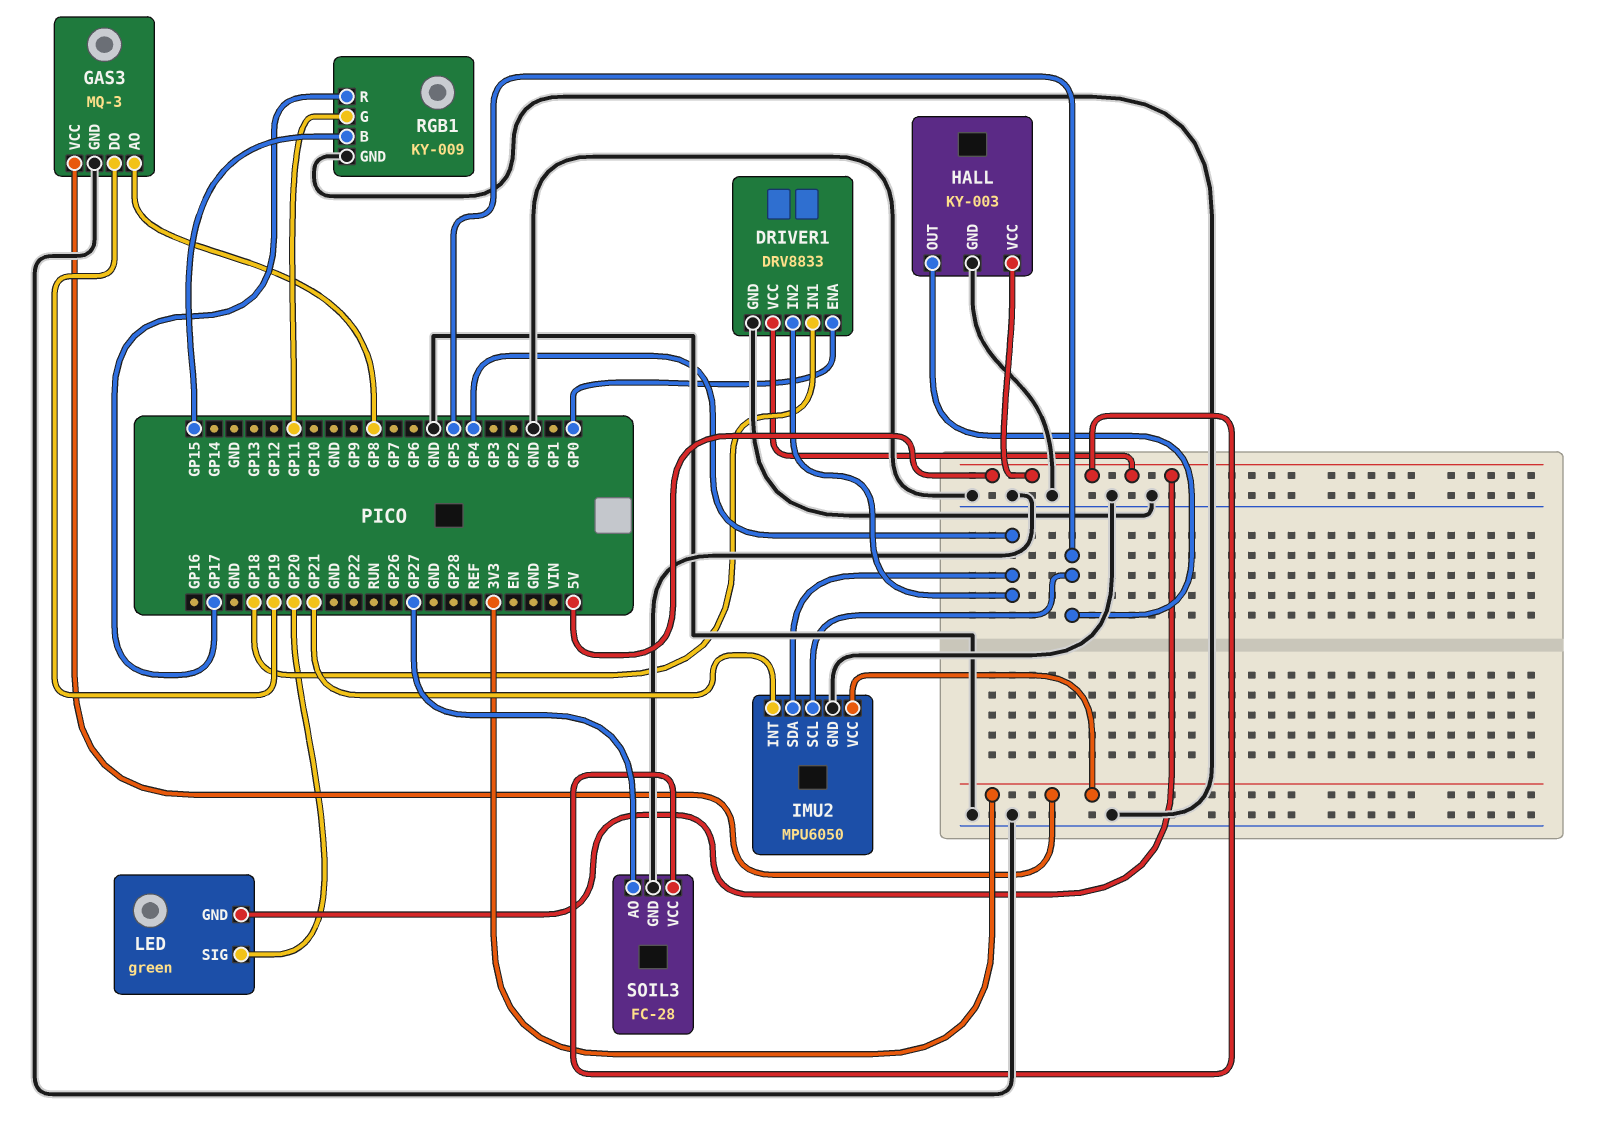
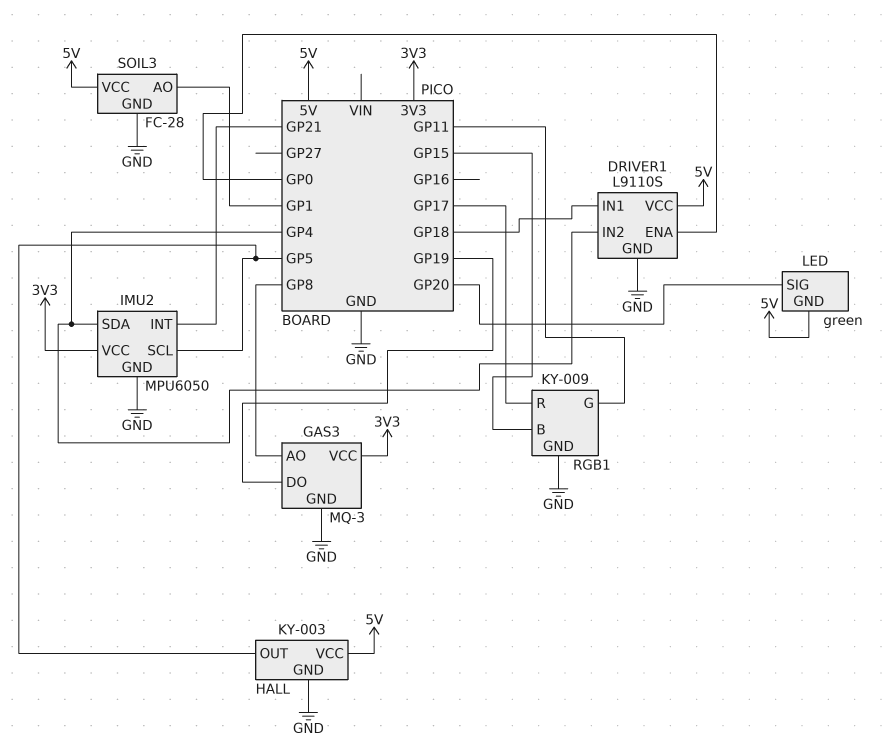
DRIVER1: DRV8833 -> L9110S
SOIL3 pin AO: GP27 -> GP1

